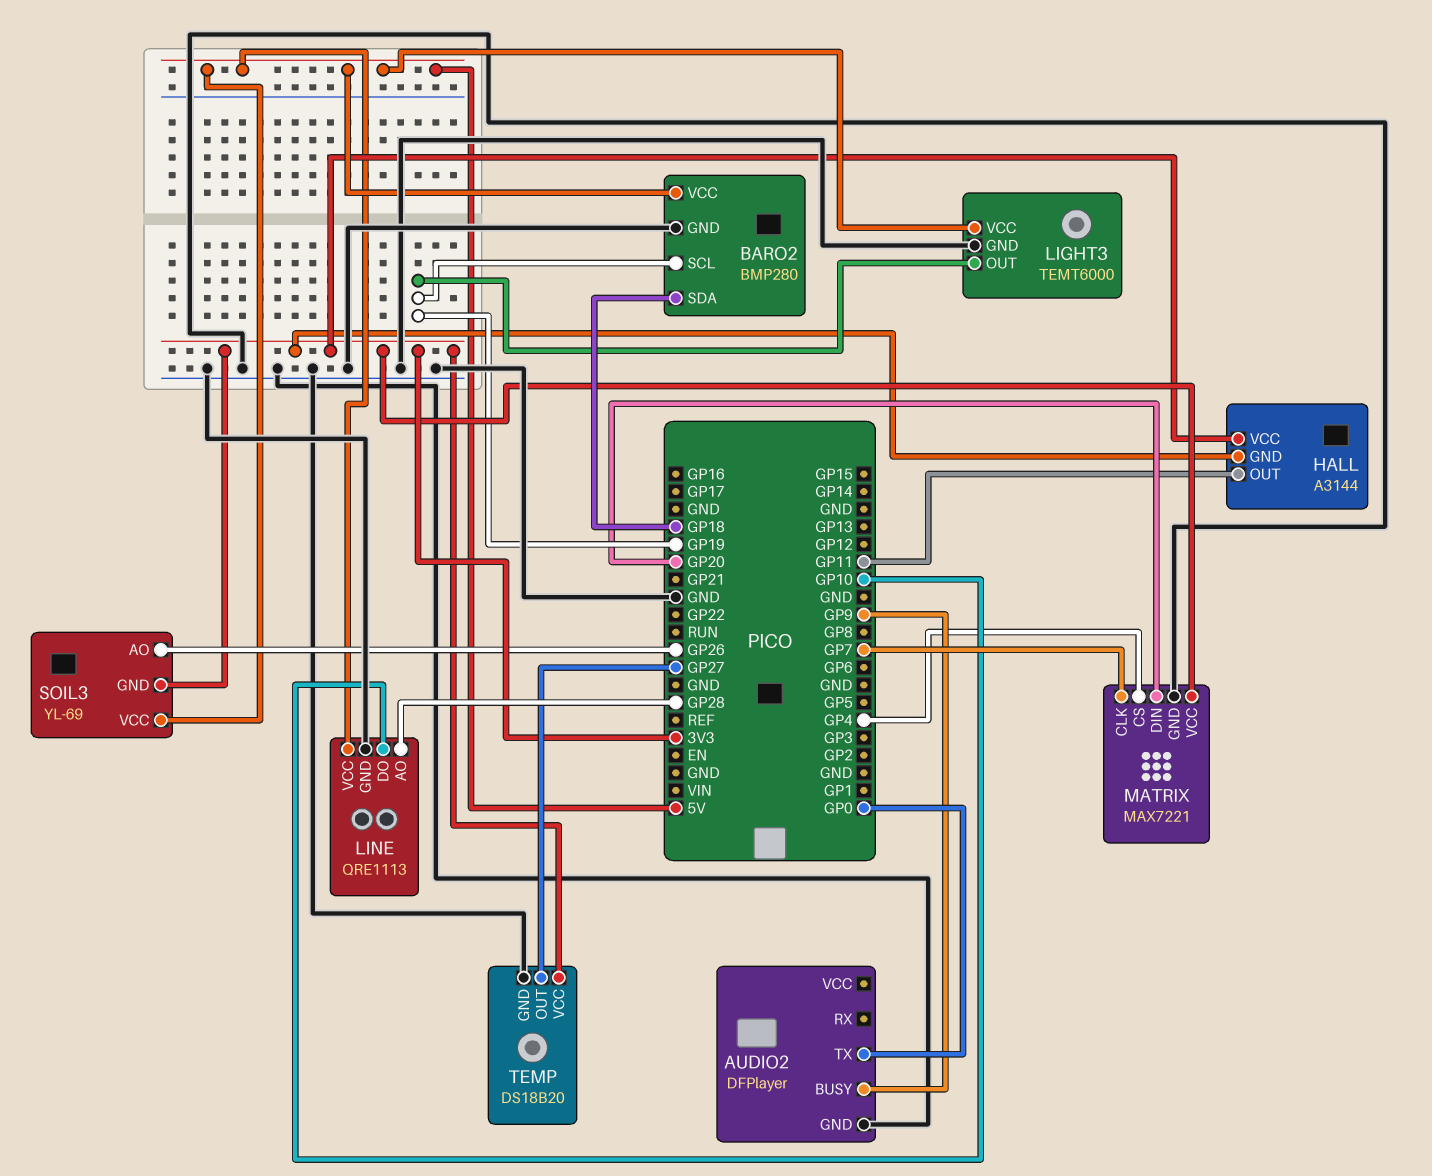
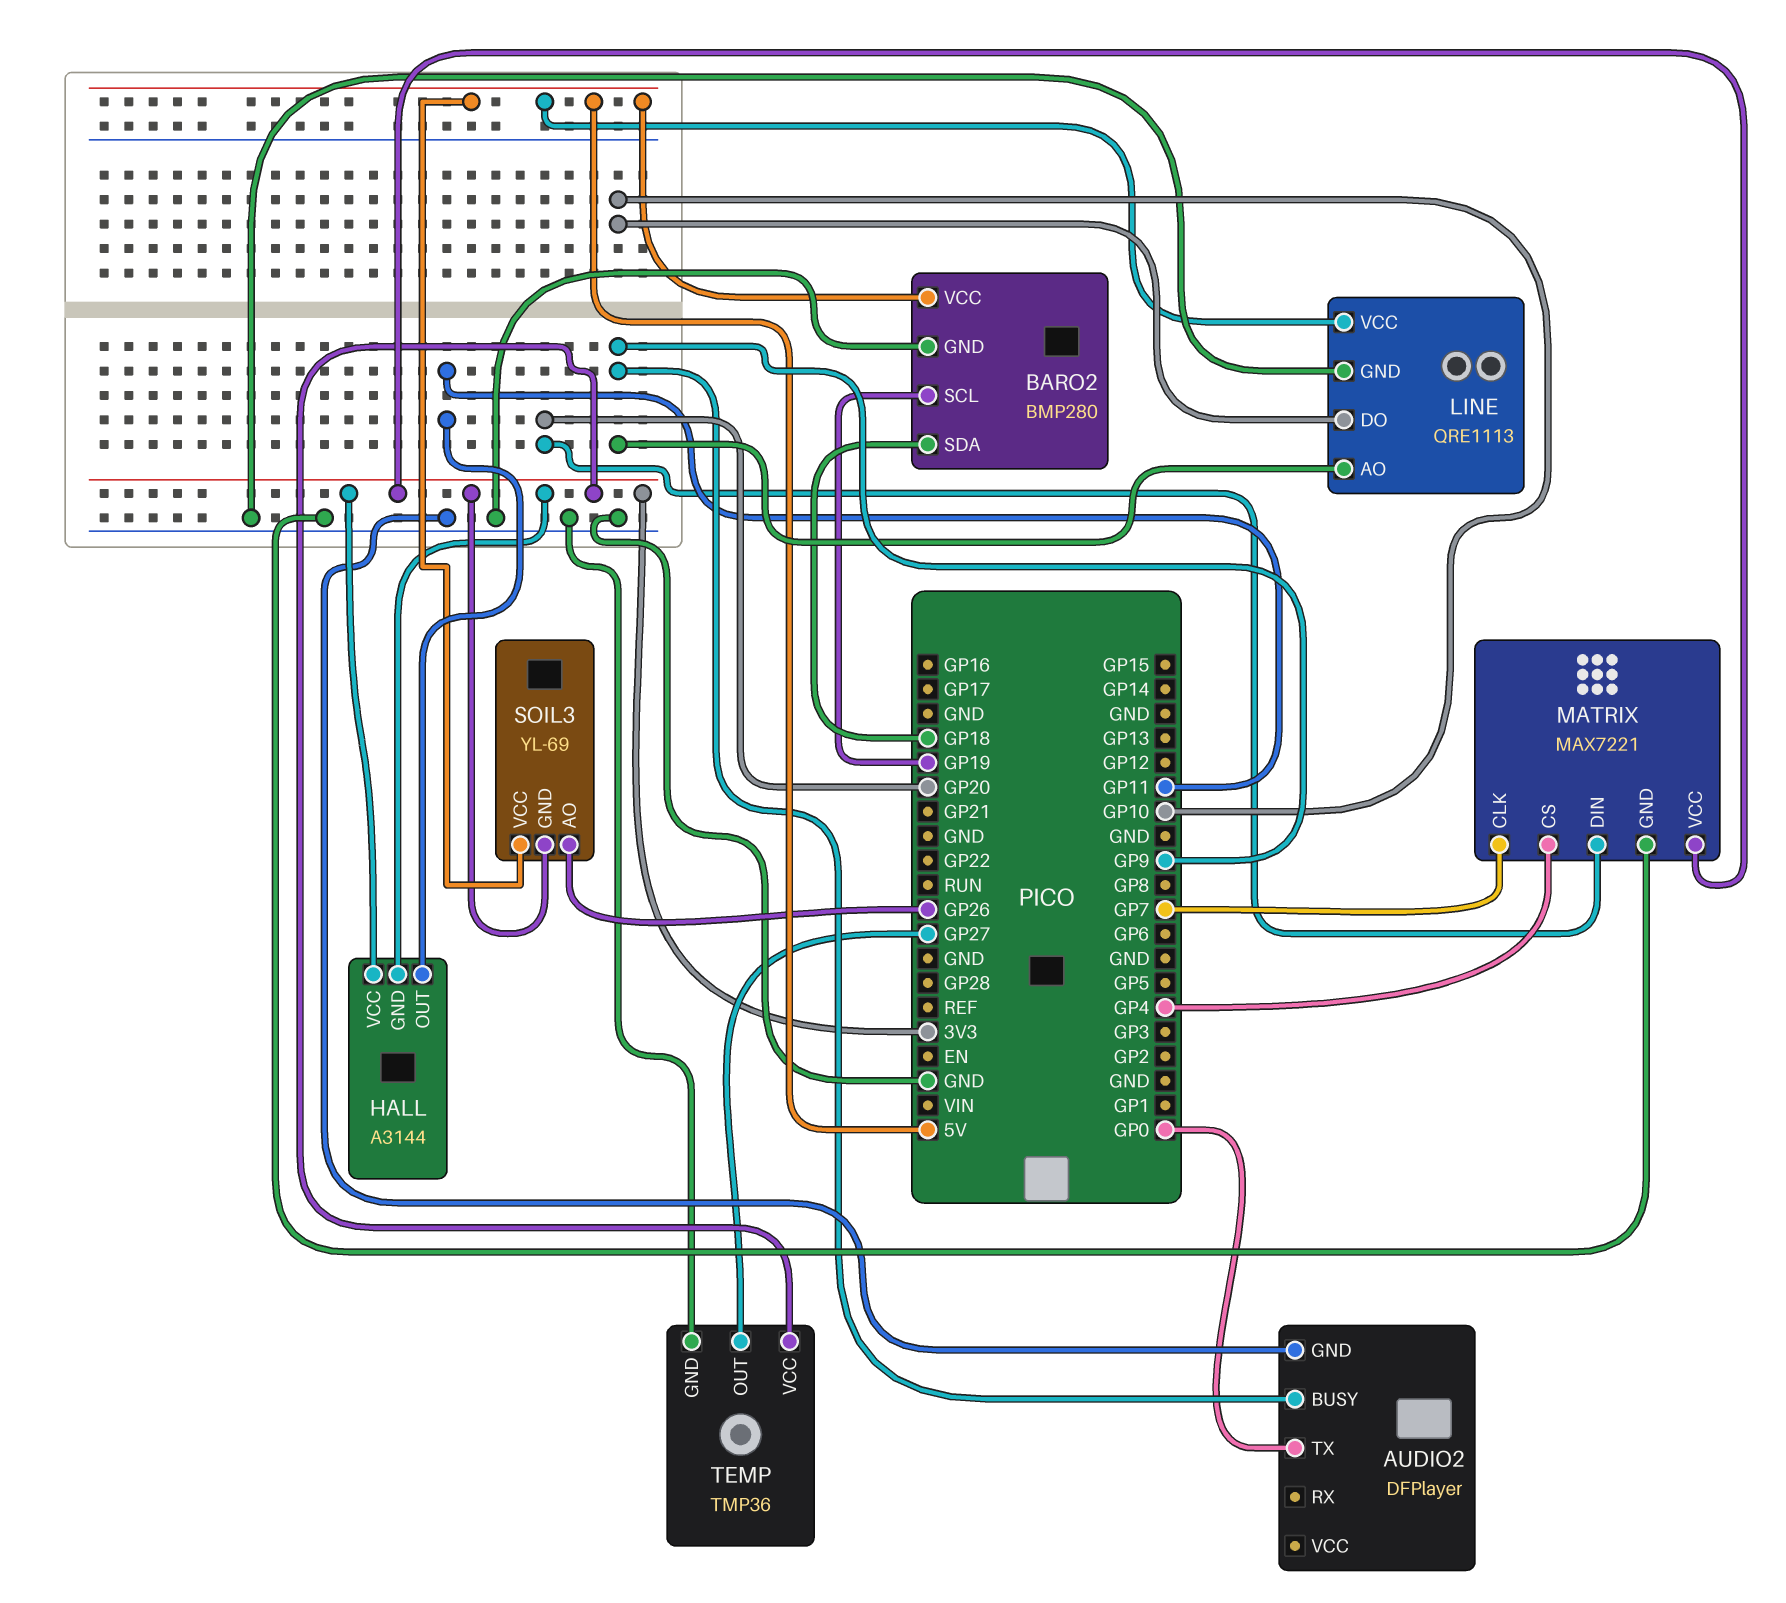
LIGHT3: TEMT6000 -> none
LIGHT3 pin GND: GND -> none
LIGHT3 pin OUT: GP19 -> none
LIGHT3 pin VCC: 5V -> none
LINE pin AO: GP28 -> GP9
TEMP: DS18B20 -> TMP36

